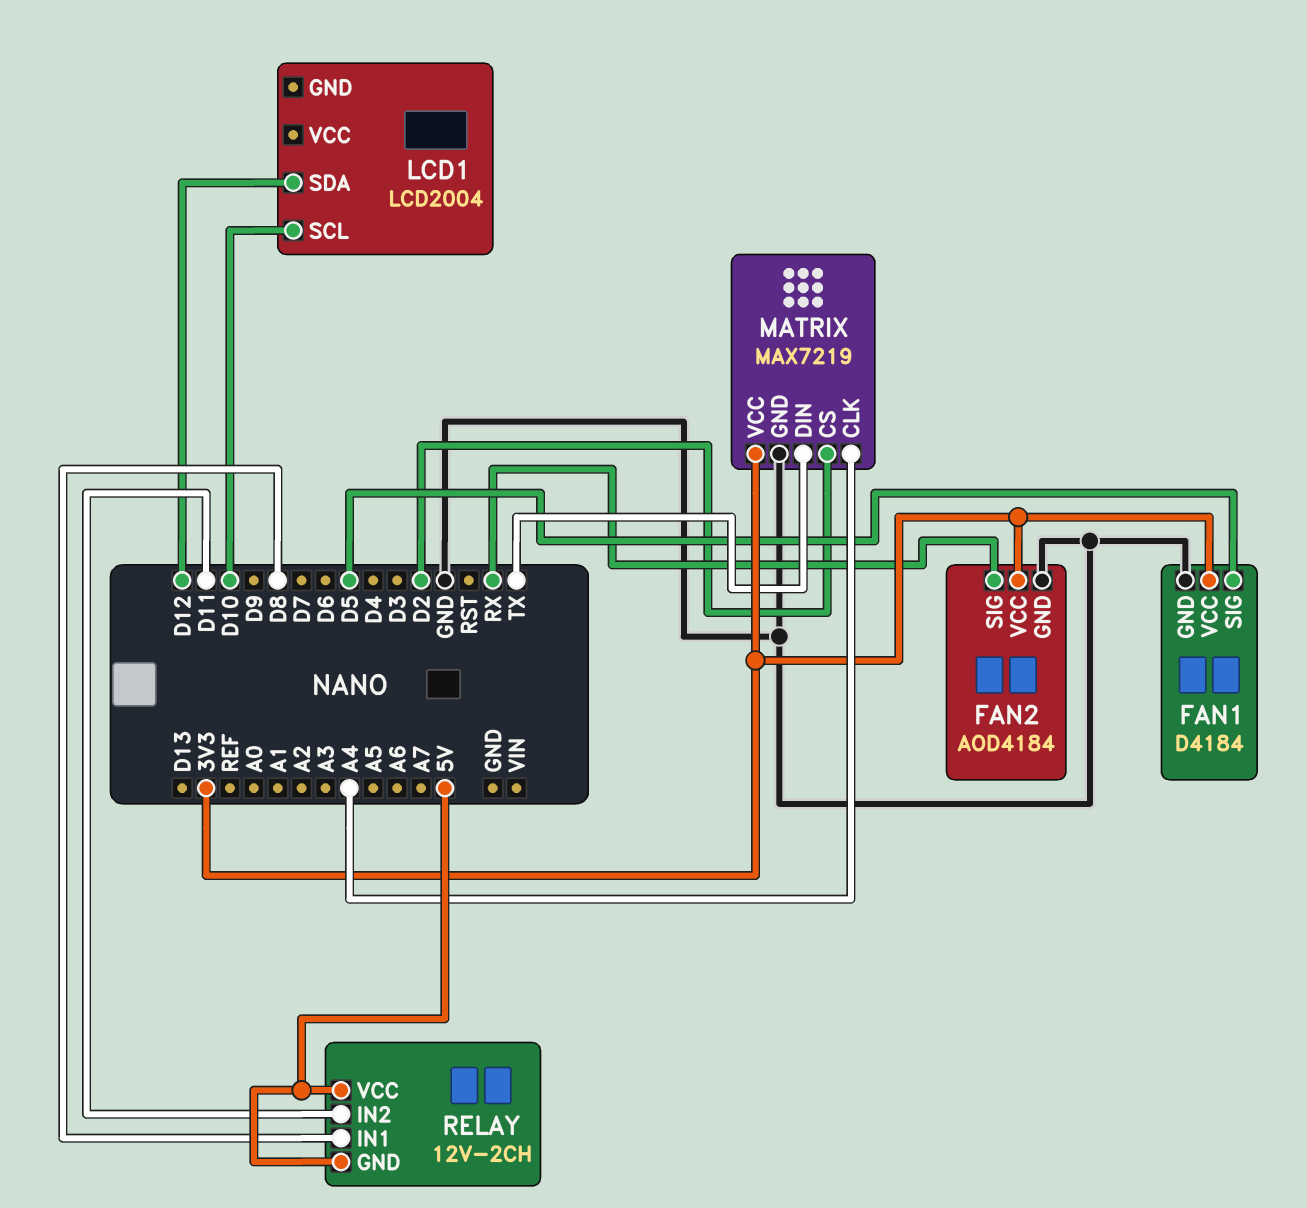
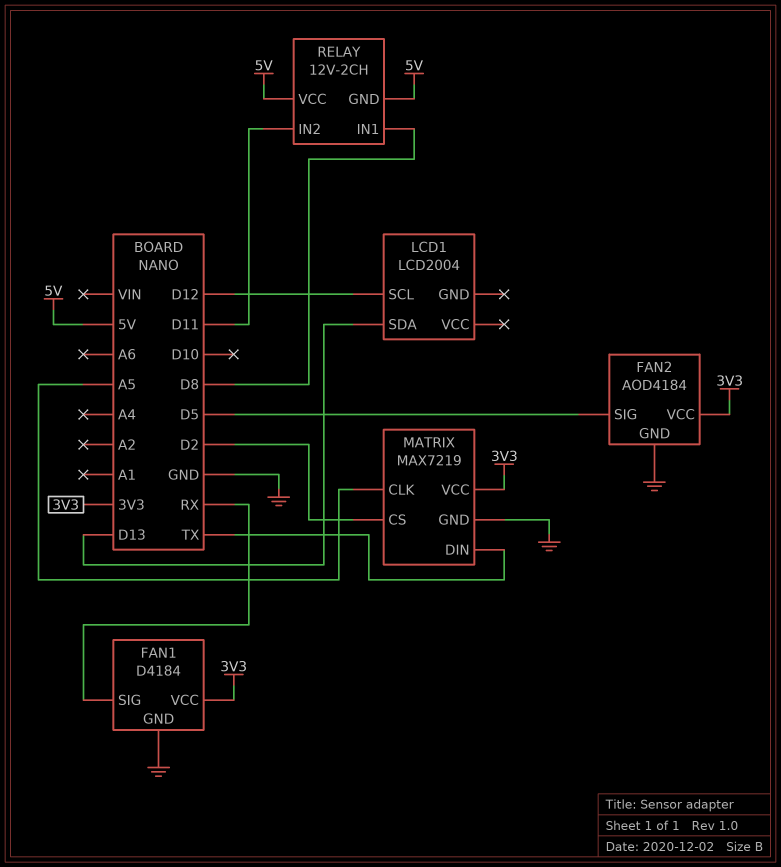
FAN1 pin SIG: D5 -> RX
FAN2 pin SIG: RX -> D5
LCD1 pin SCL: D10 -> D12
LCD1 pin SDA: D12 -> D13
MATRIX pin CLK: A4 -> A5

